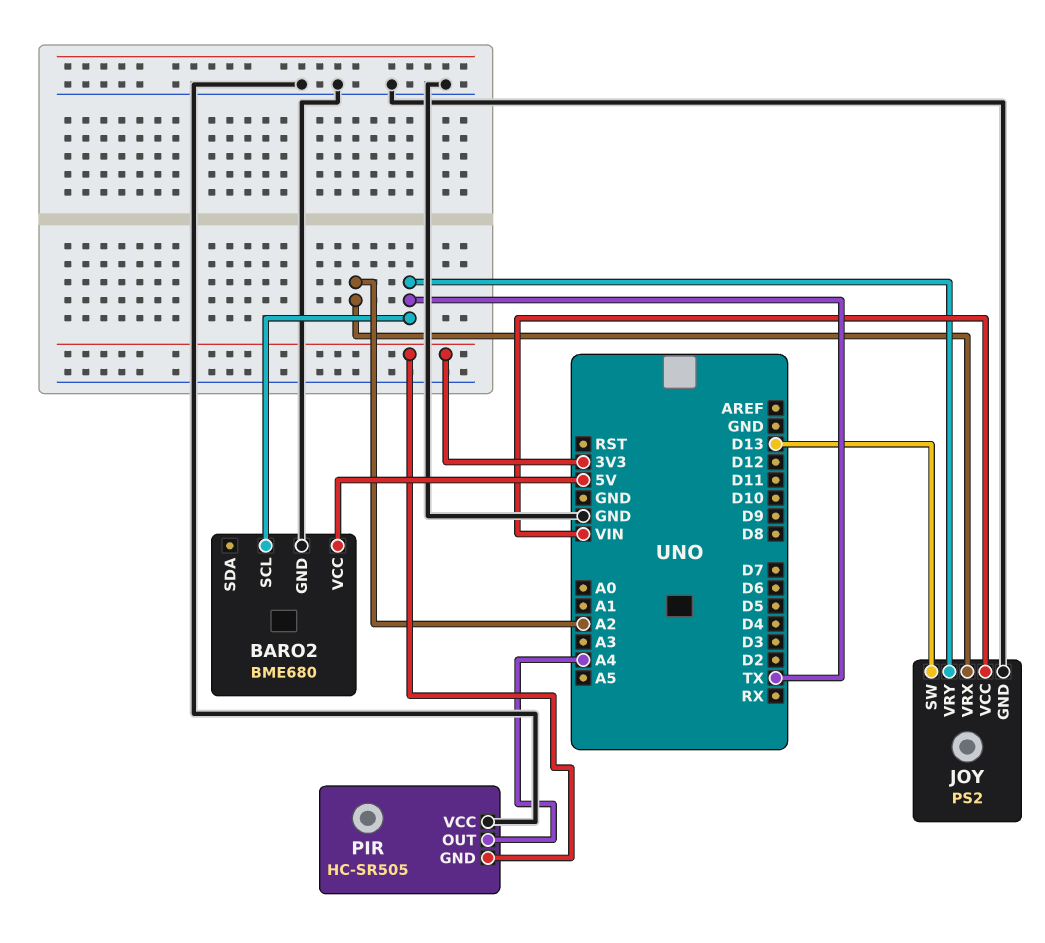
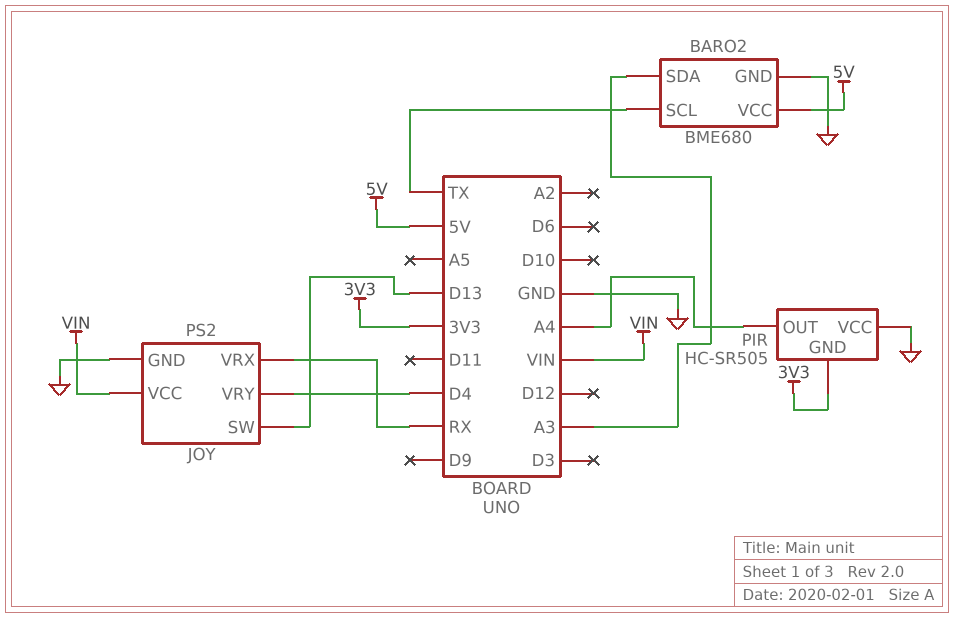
BARO2 pin SDA: none -> A3
JOY pin VRX: A2 -> RX
JOY pin VRY: TX -> D4

